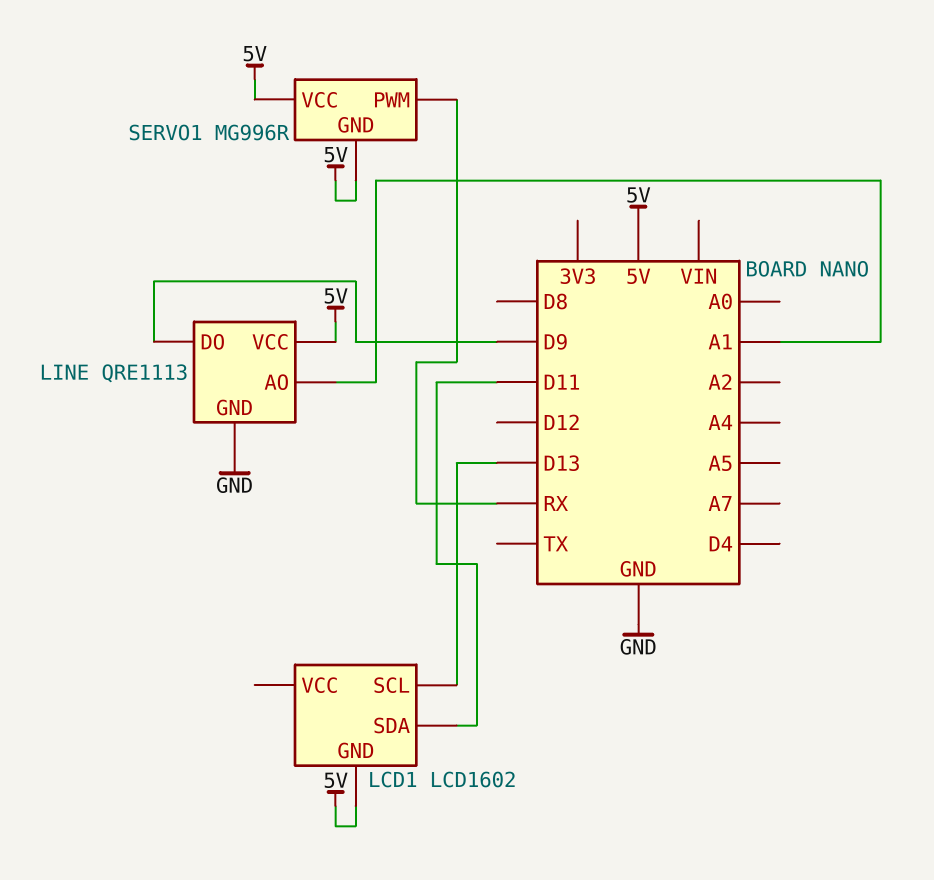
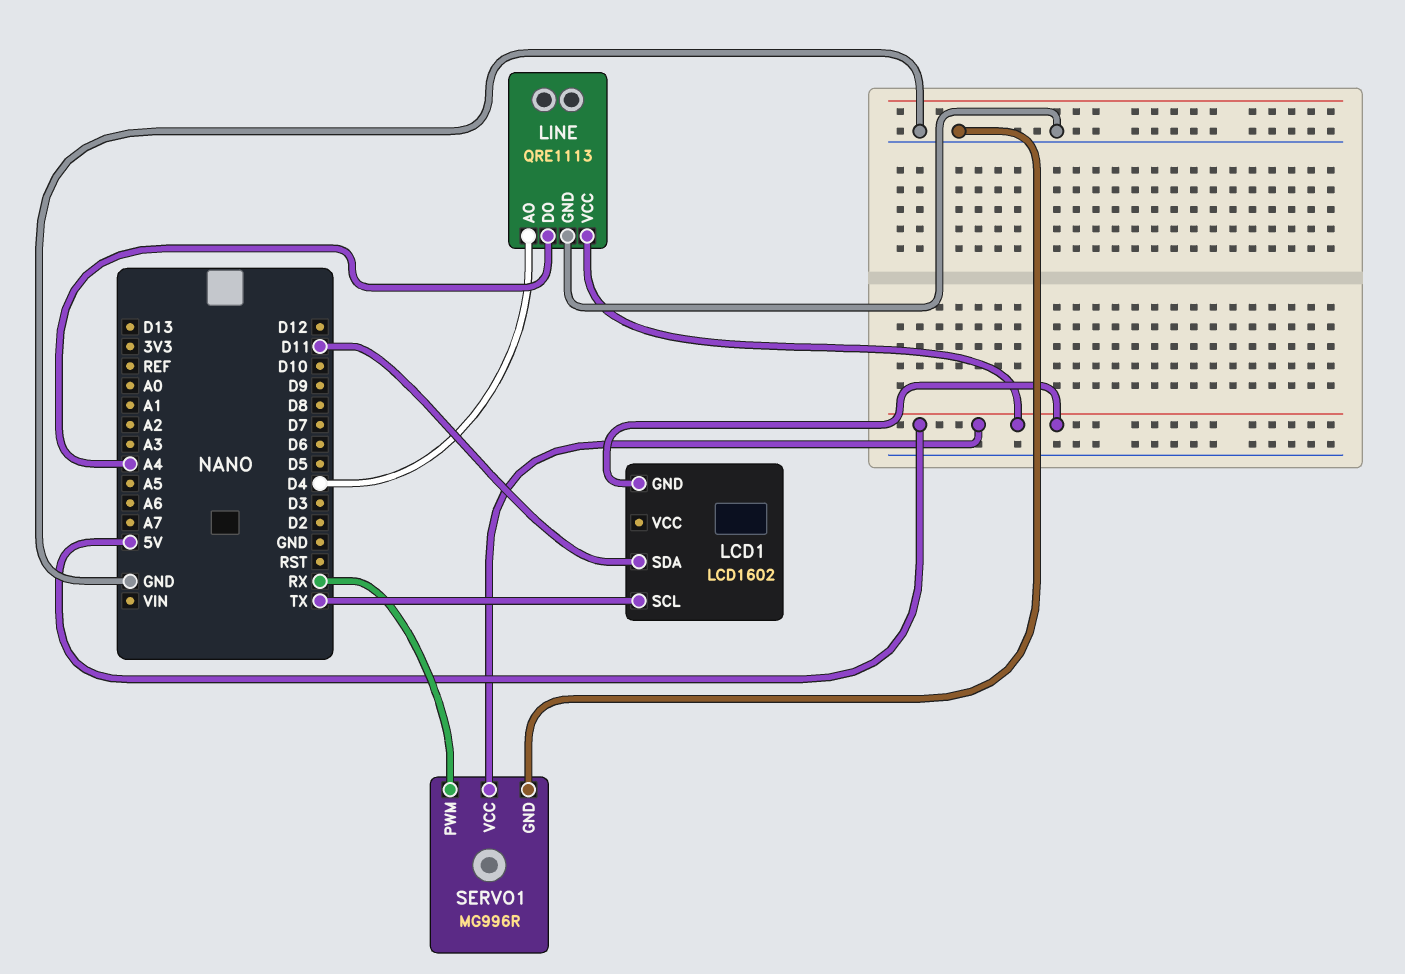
LCD1 pin SCL: D13 -> TX
LINE pin AO: A1 -> D4
LINE pin DO: D9 -> A4
SERVO1 pin GND: 5V -> GND

